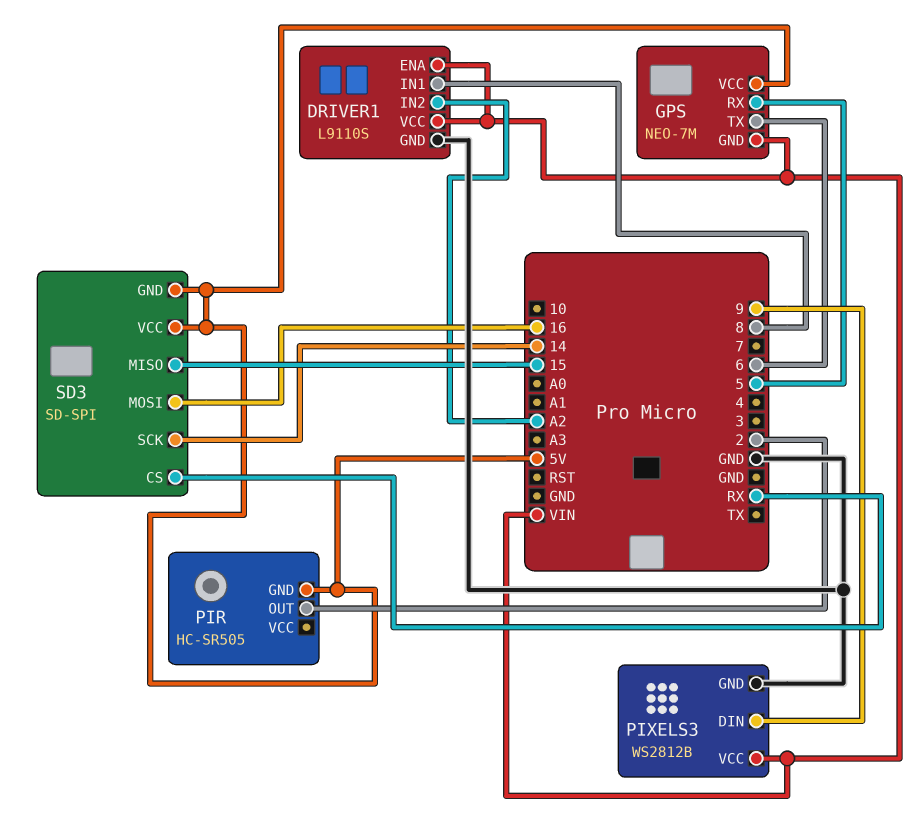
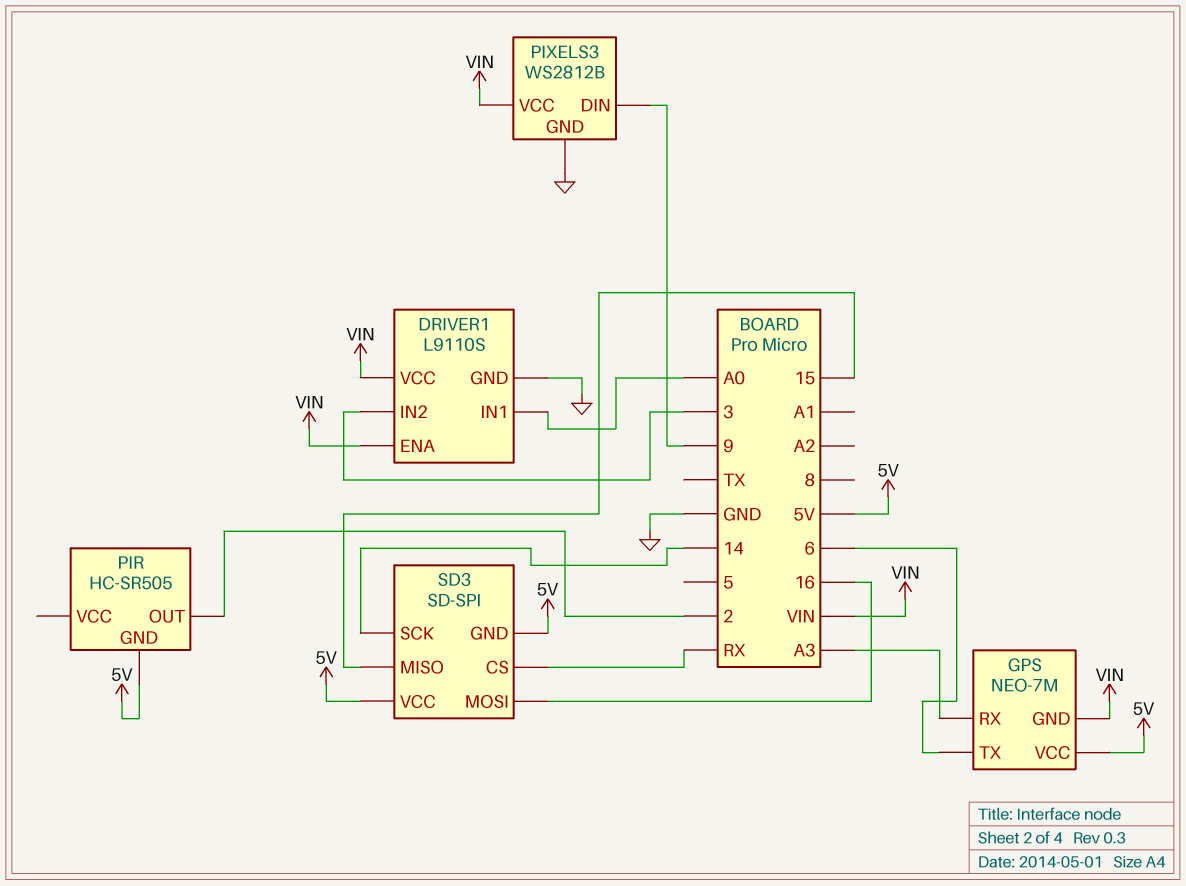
DRIVER1 pin IN1: 8 -> A0
DRIVER1 pin IN2: A2 -> 3
GPS pin RX: 5 -> A3

